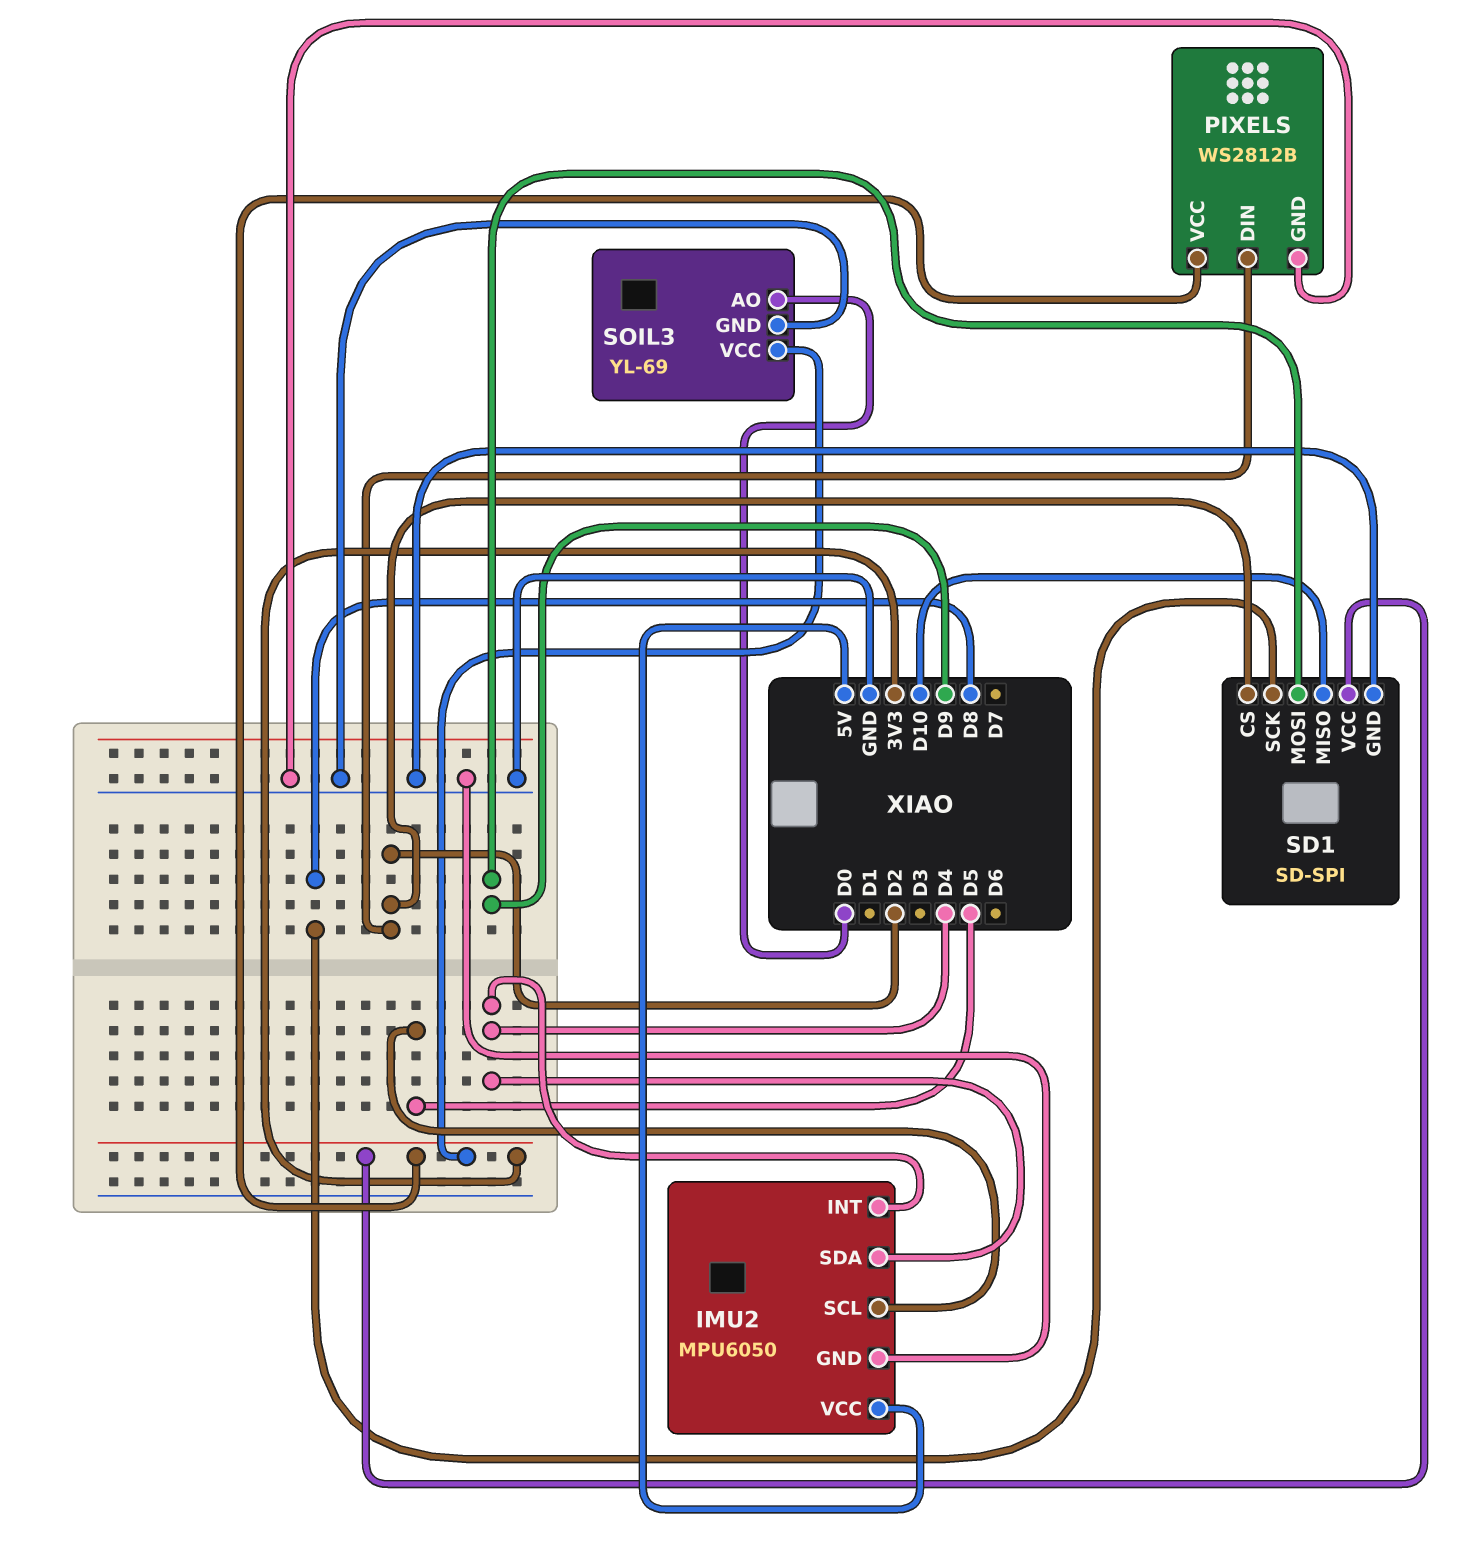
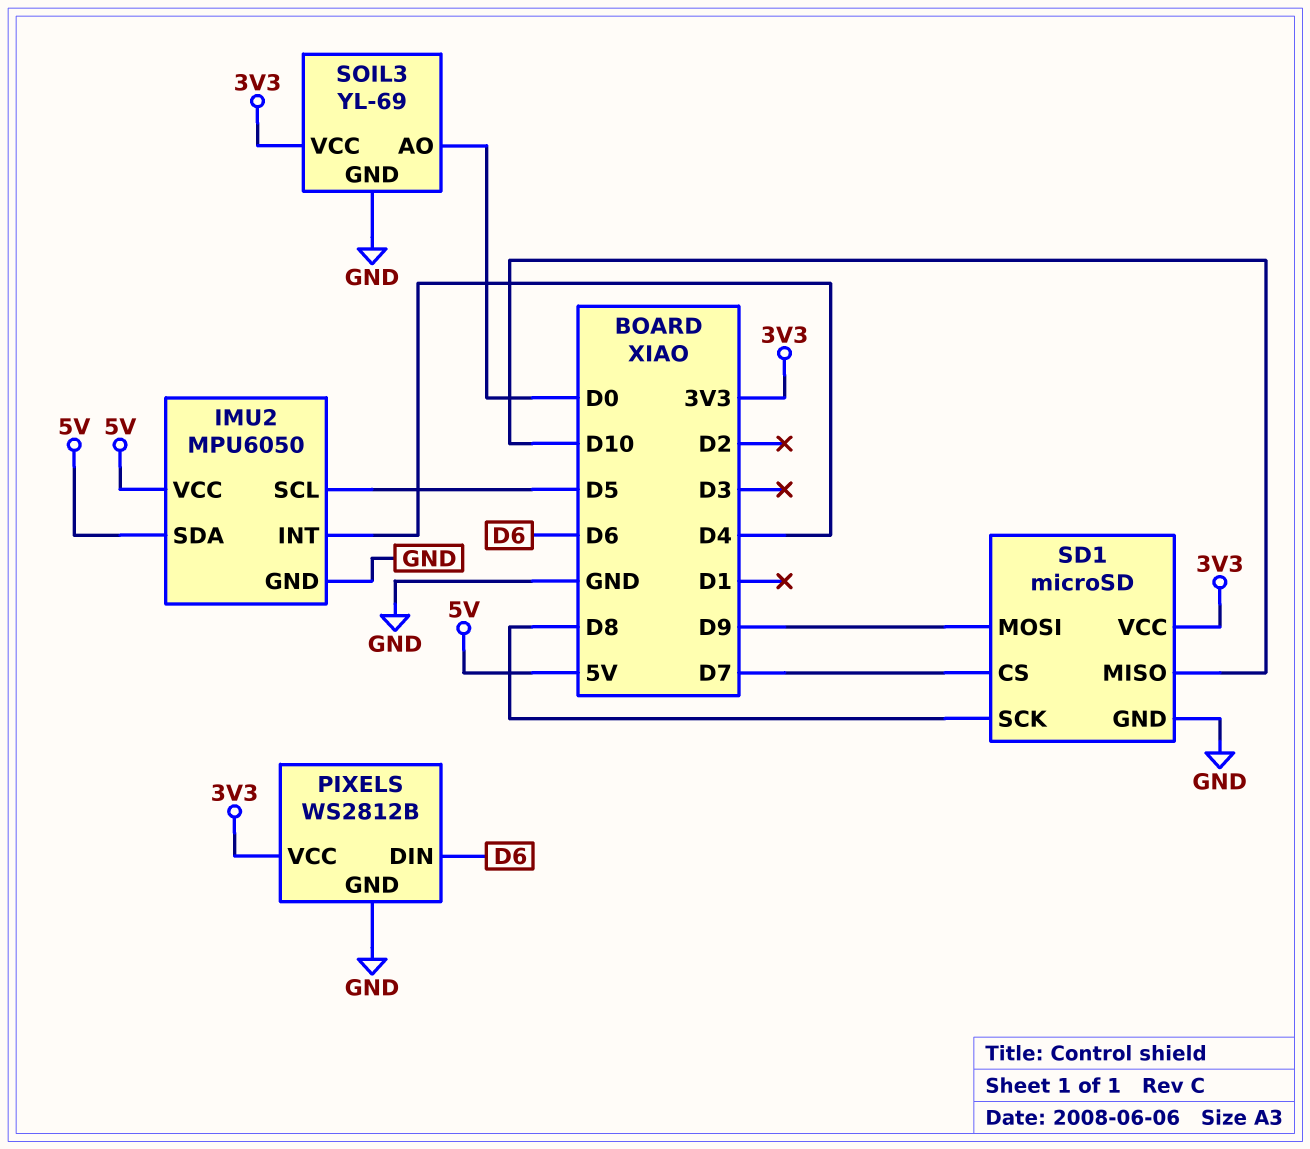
IMU2 pin SDA: D4 -> 5V
PIXELS pin DIN: D2 -> D6
SD1: SD-SPI -> microSD
SD1 pin CS: D2 -> D7

